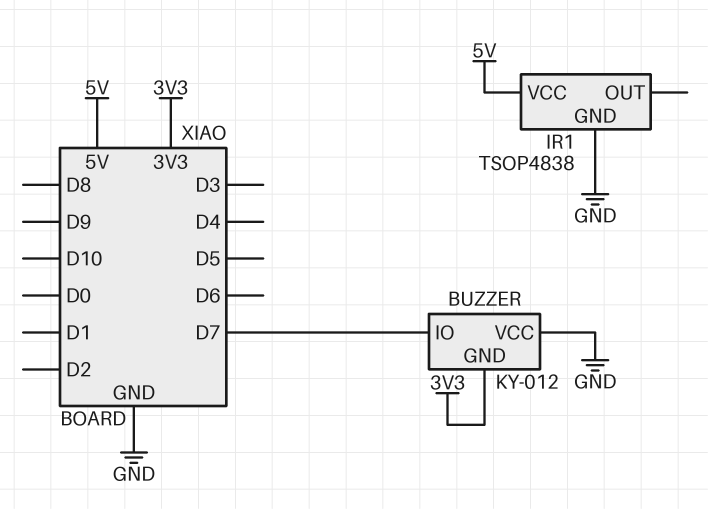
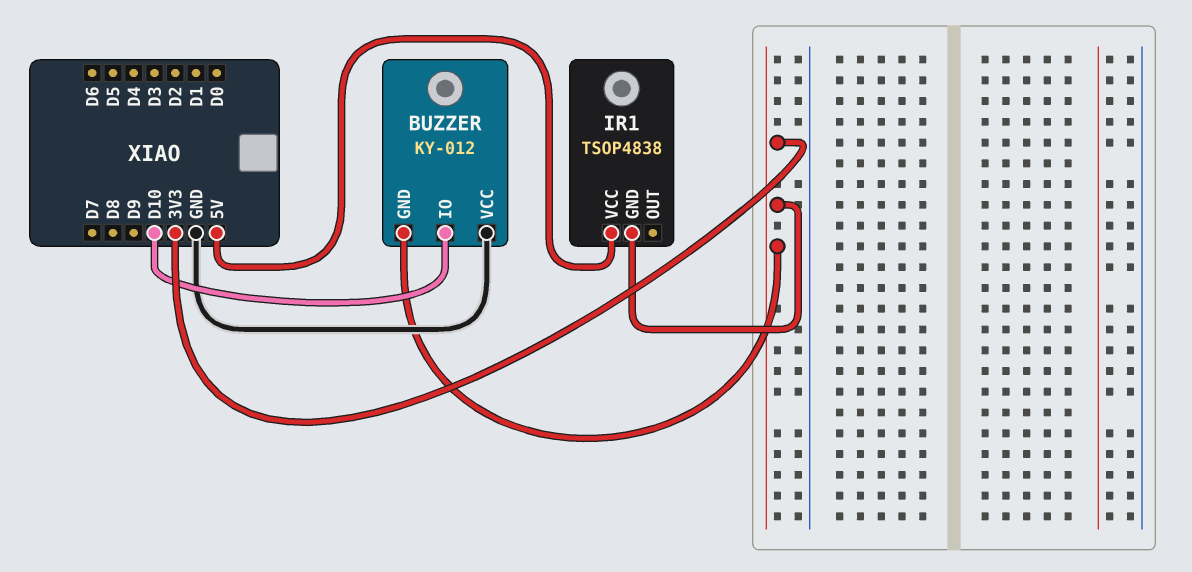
BUZZER pin IO: D7 -> D10
IR1 pin GND: GND -> 3V3

